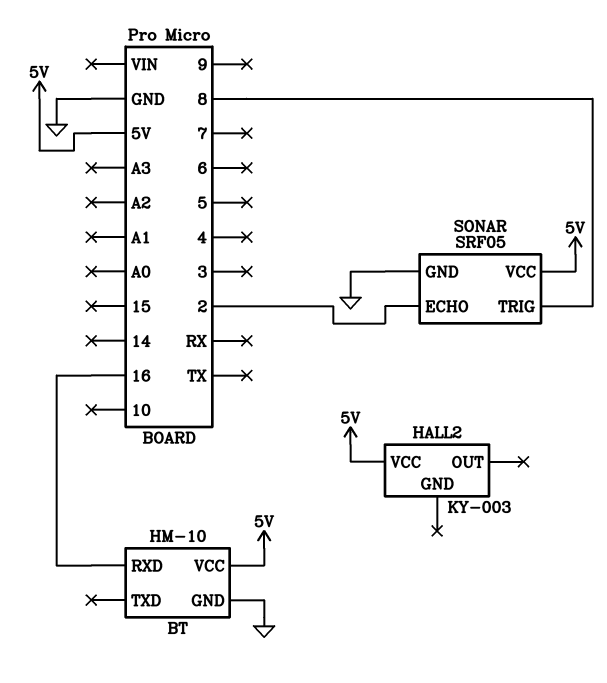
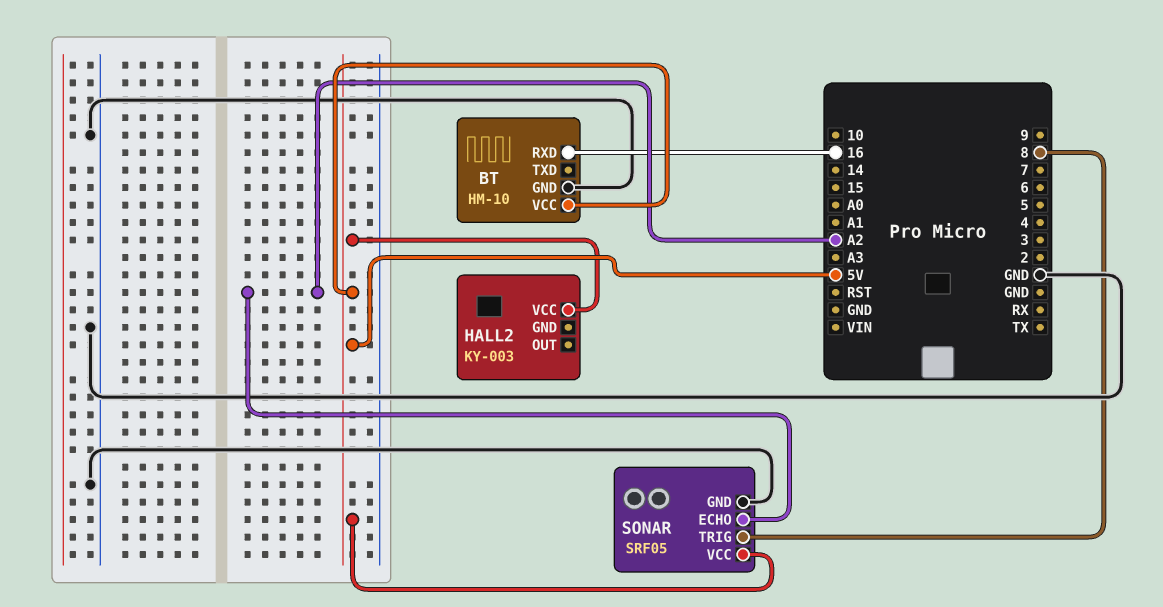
SONAR pin ECHO: 2 -> A2

